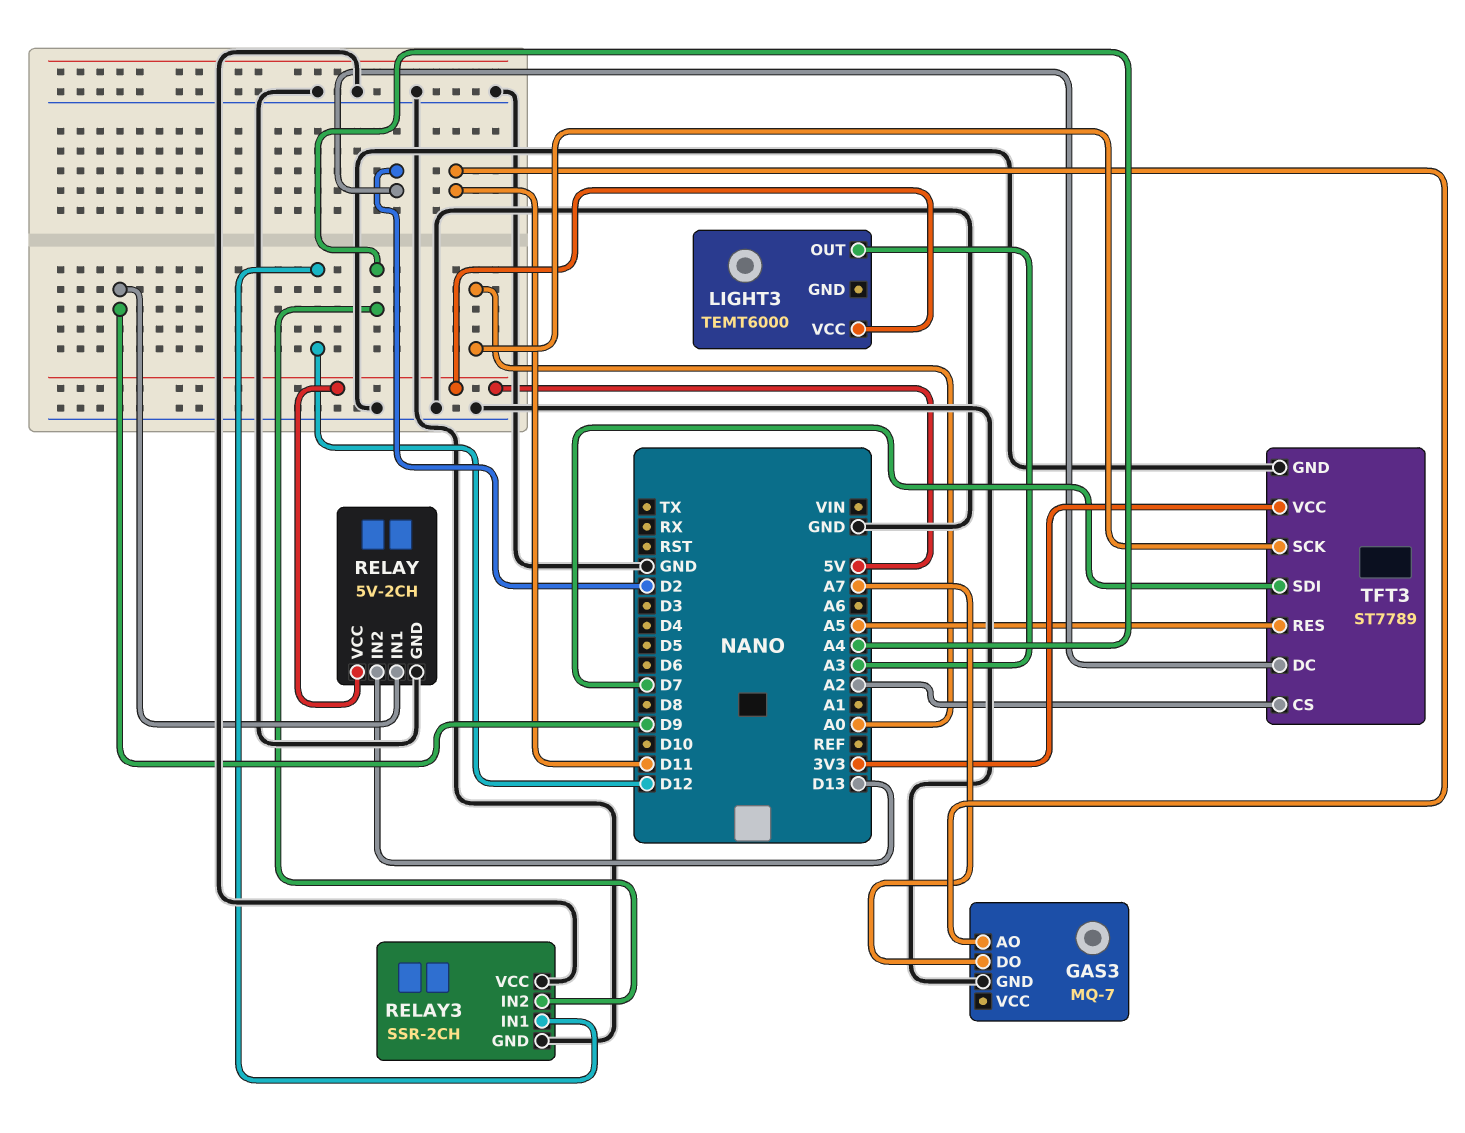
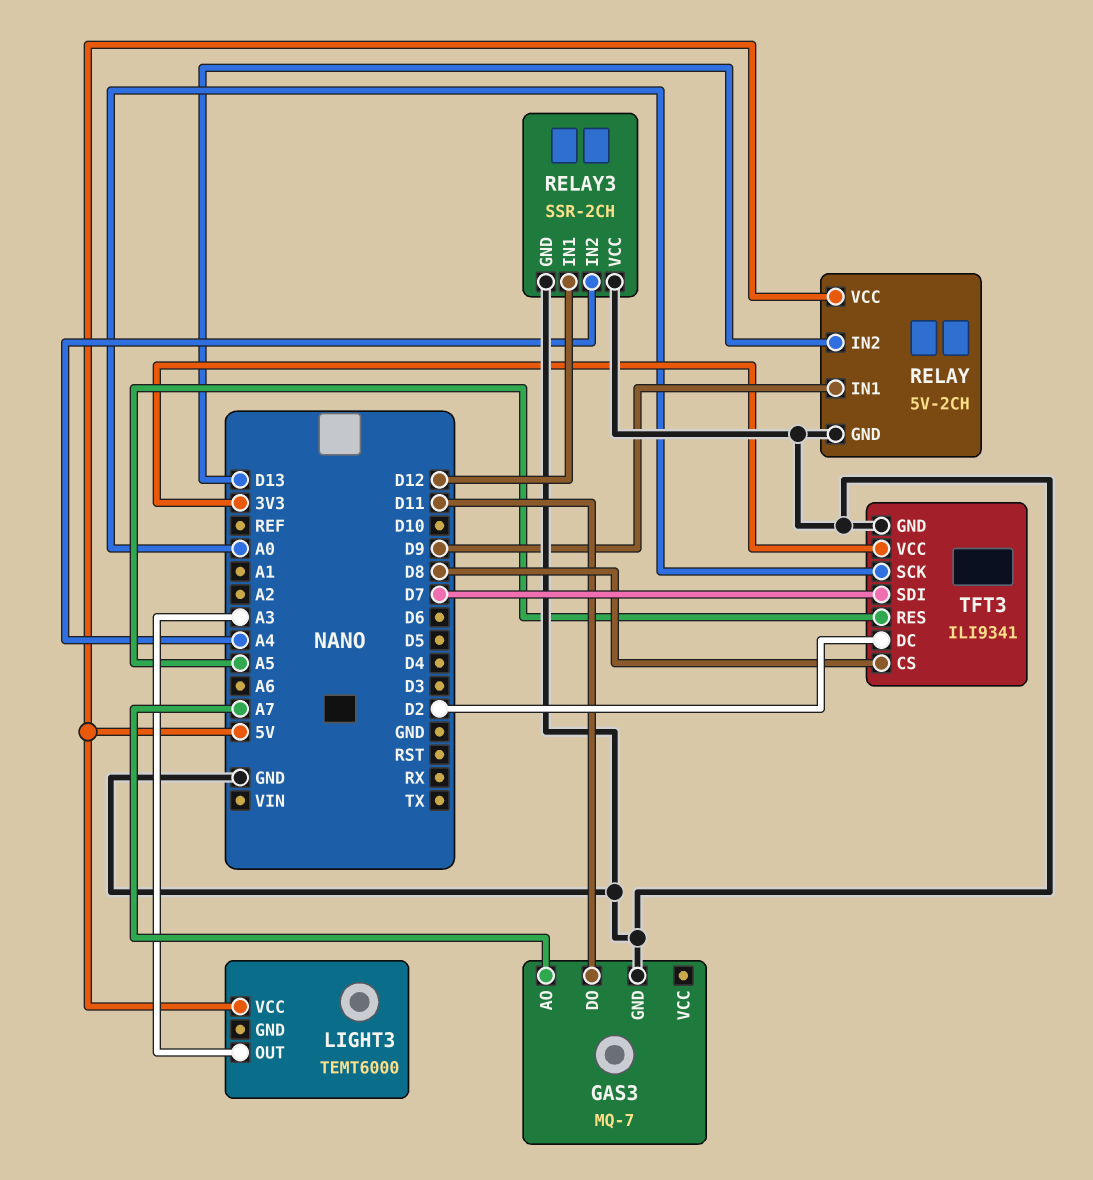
GAS3 pin AO: D11 -> A7
GAS3 pin DO: A7 -> D11
TFT3: ST7789 -> ILI9341
TFT3 pin CS: A2 -> D8

